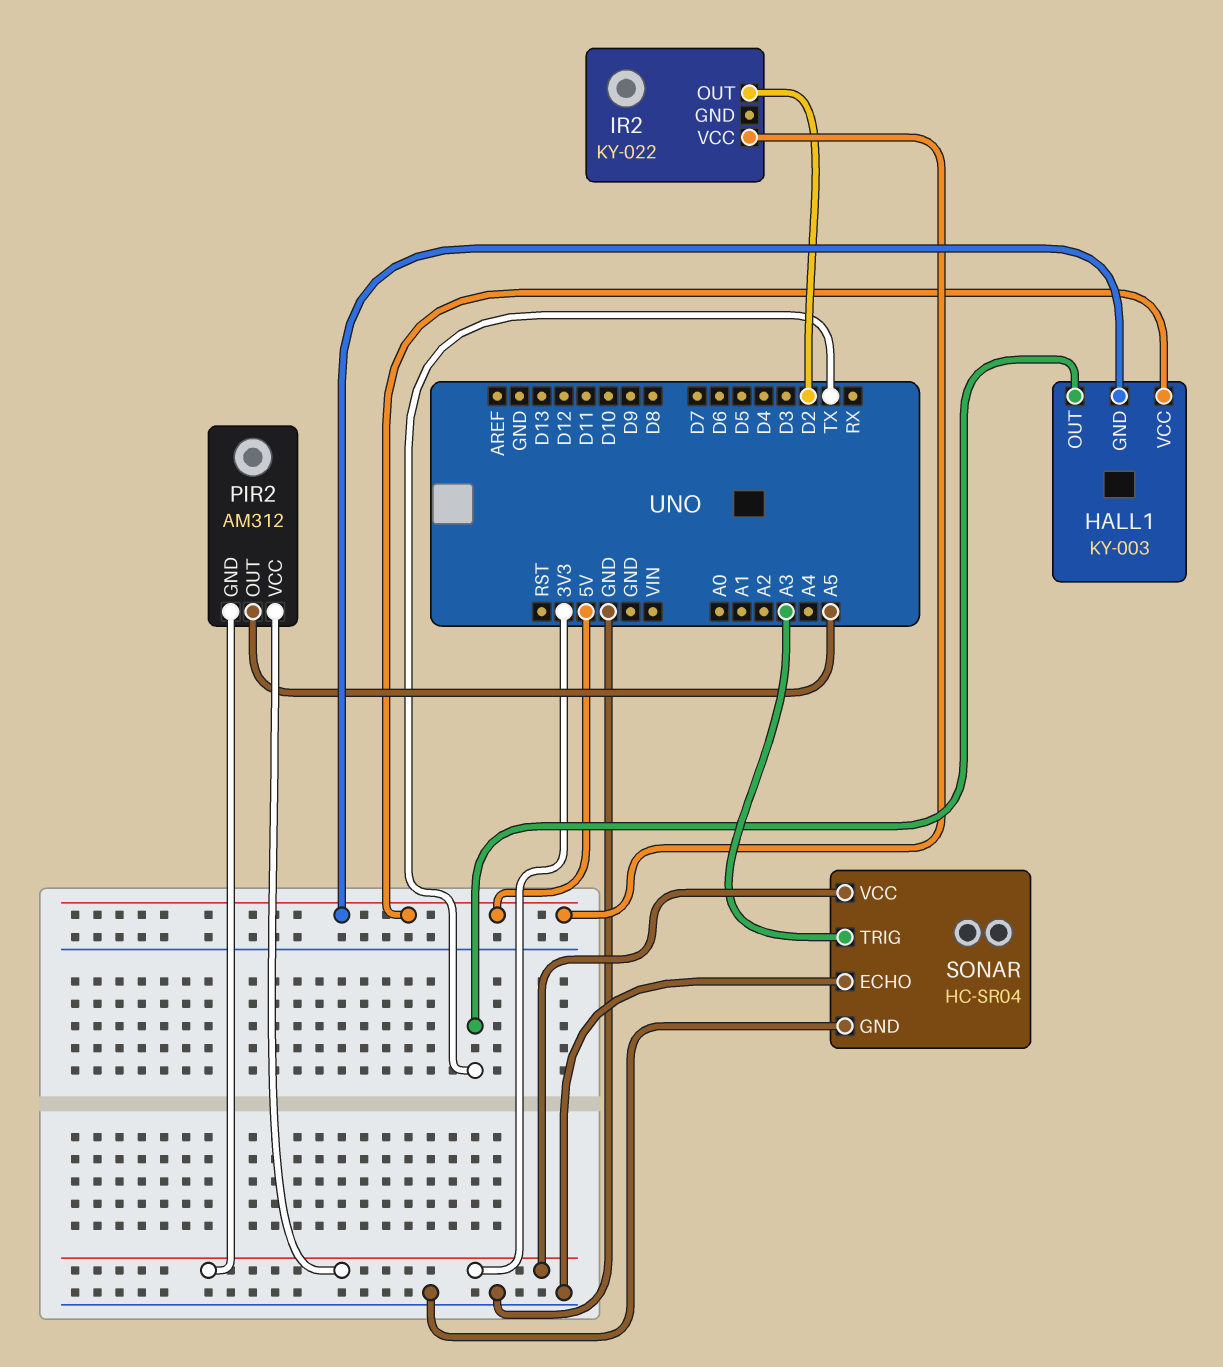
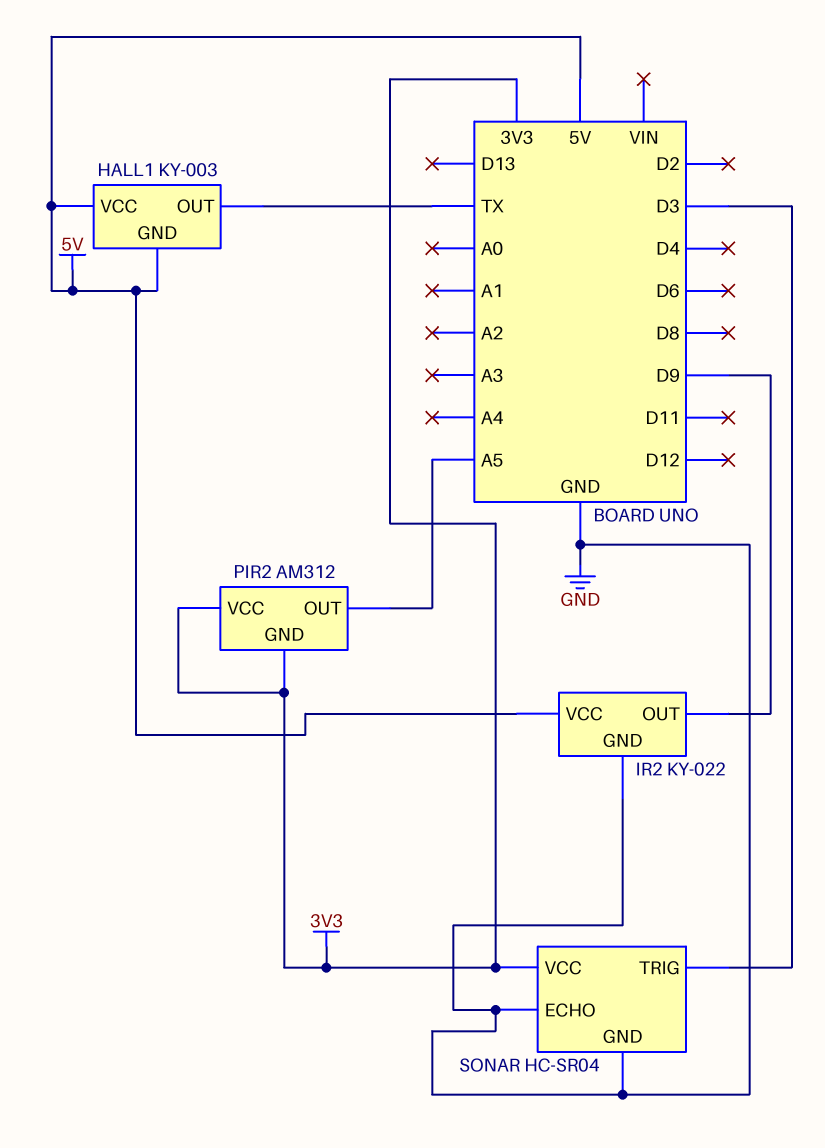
IR2 pin GND: none -> GND
IR2 pin OUT: D2 -> D9
SONAR pin TRIG: A3 -> D3

